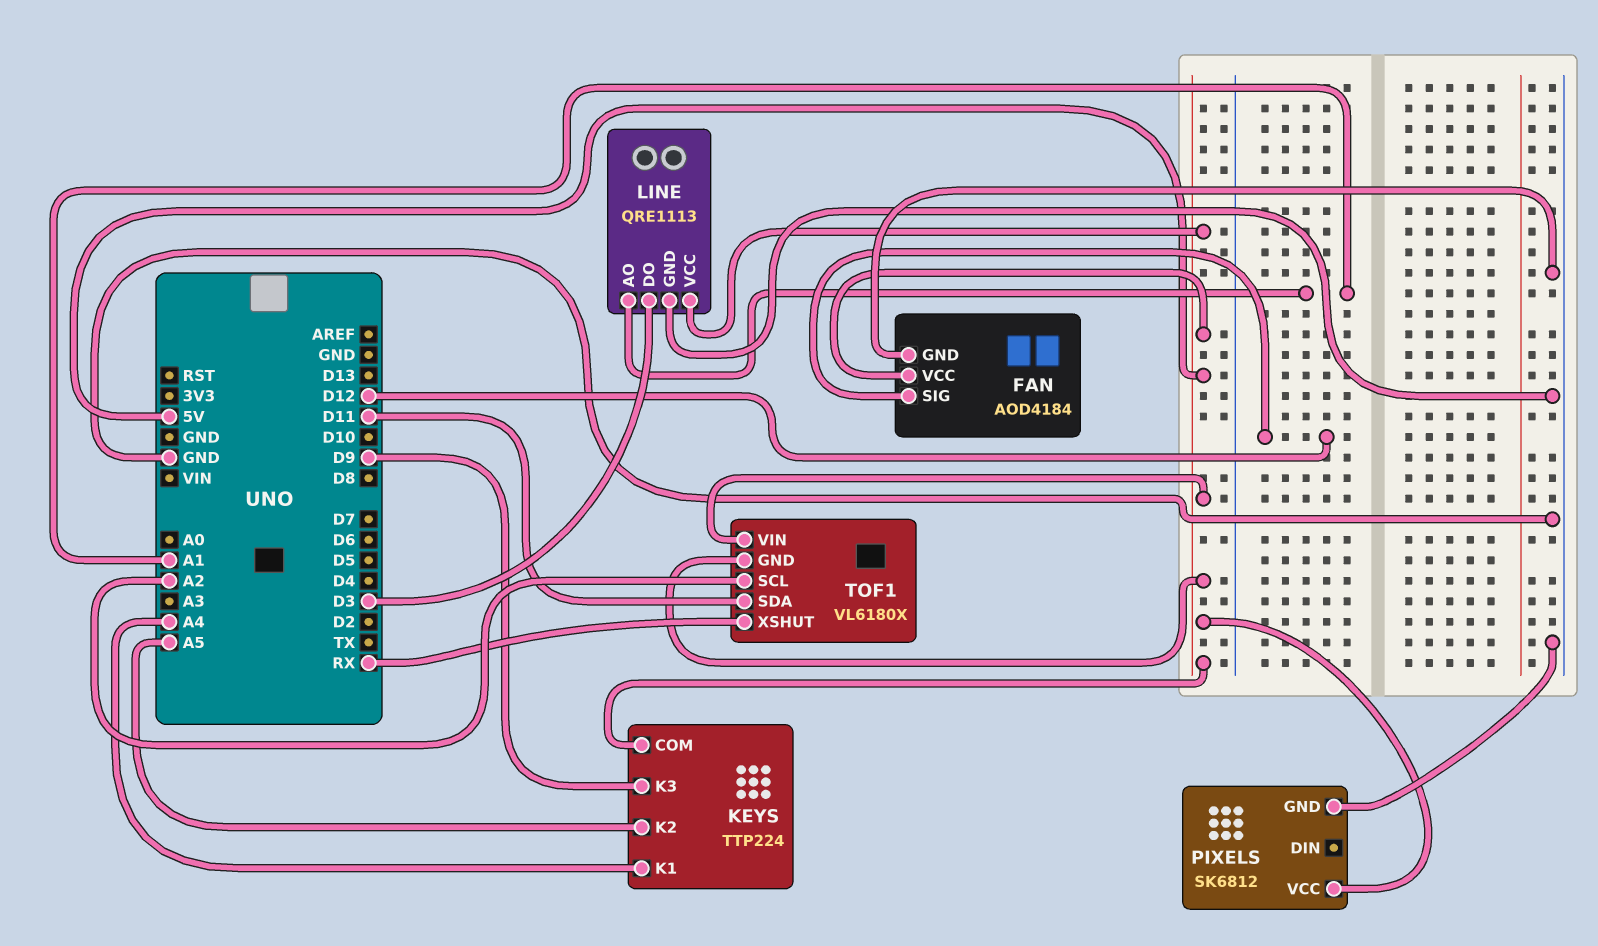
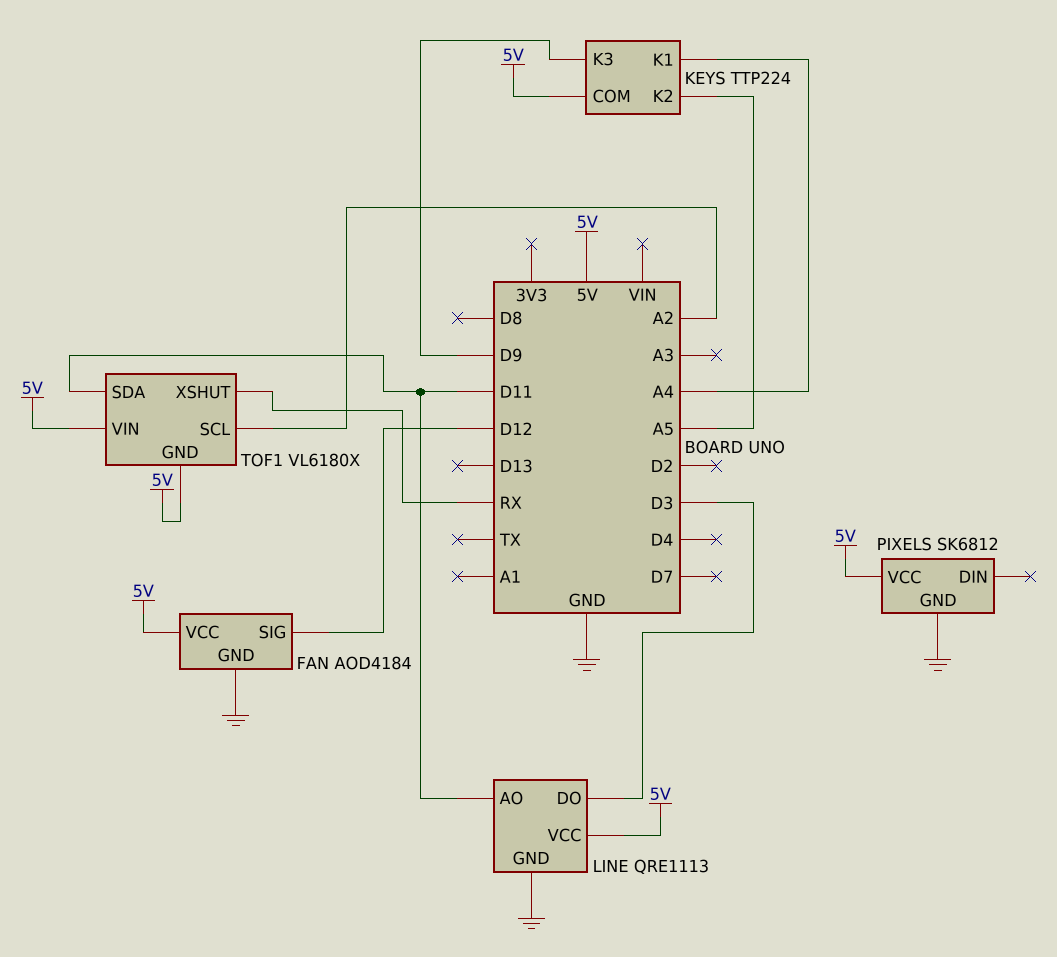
LINE pin AO: A1 -> D11

